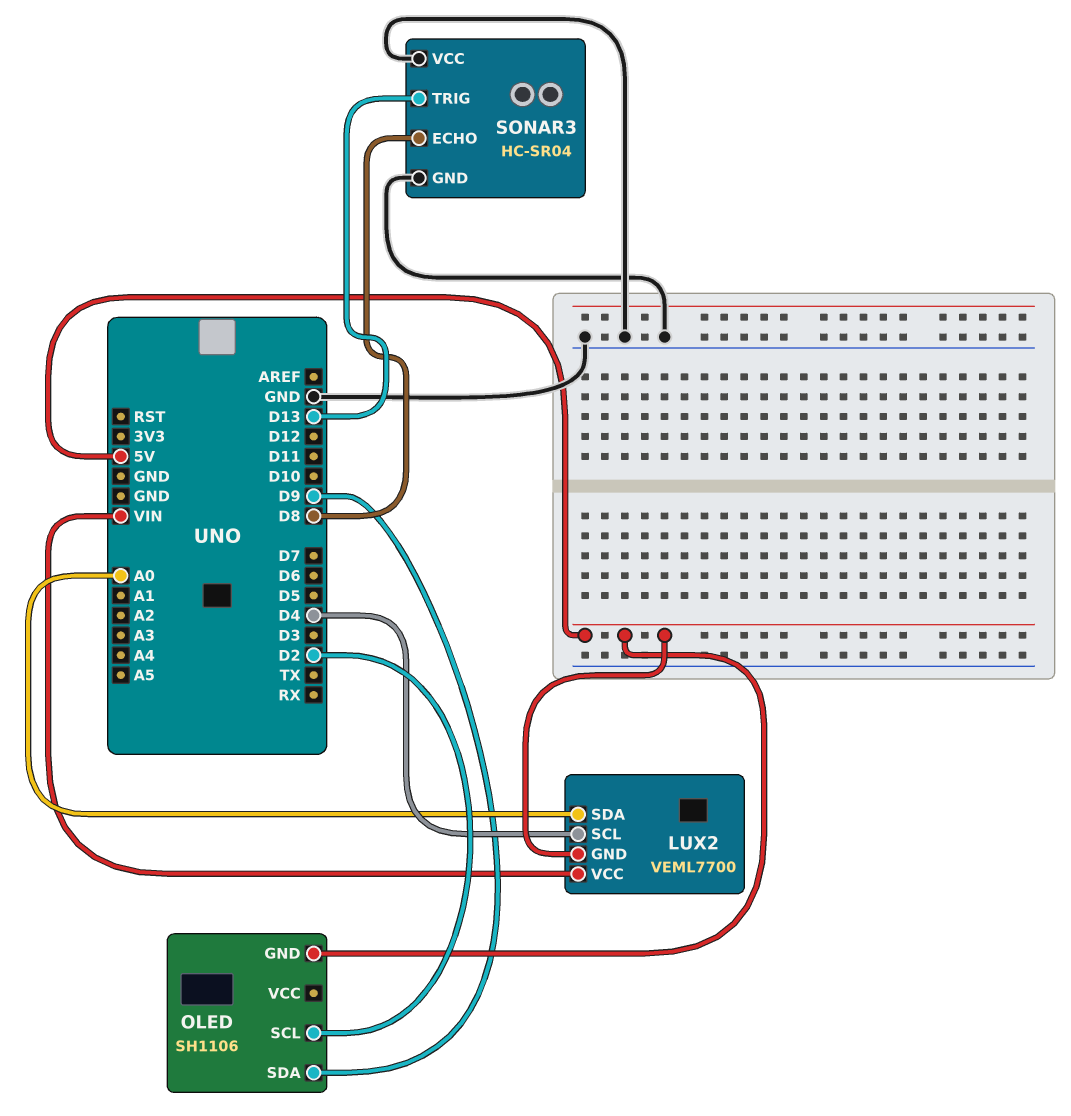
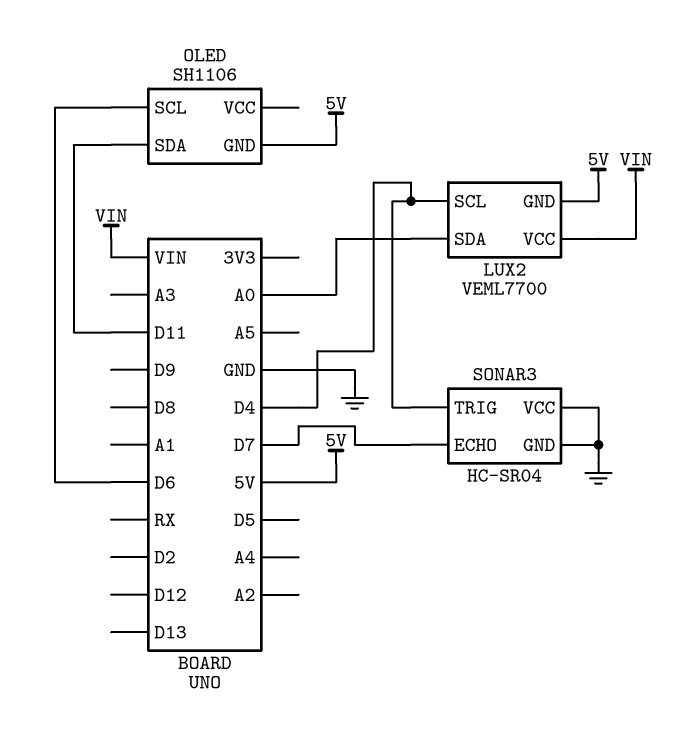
OLED pin SCL: D2 -> D6
OLED pin SDA: D9 -> D11
SONAR3 pin ECHO: D8 -> D7
SONAR3 pin TRIG: D13 -> D4

